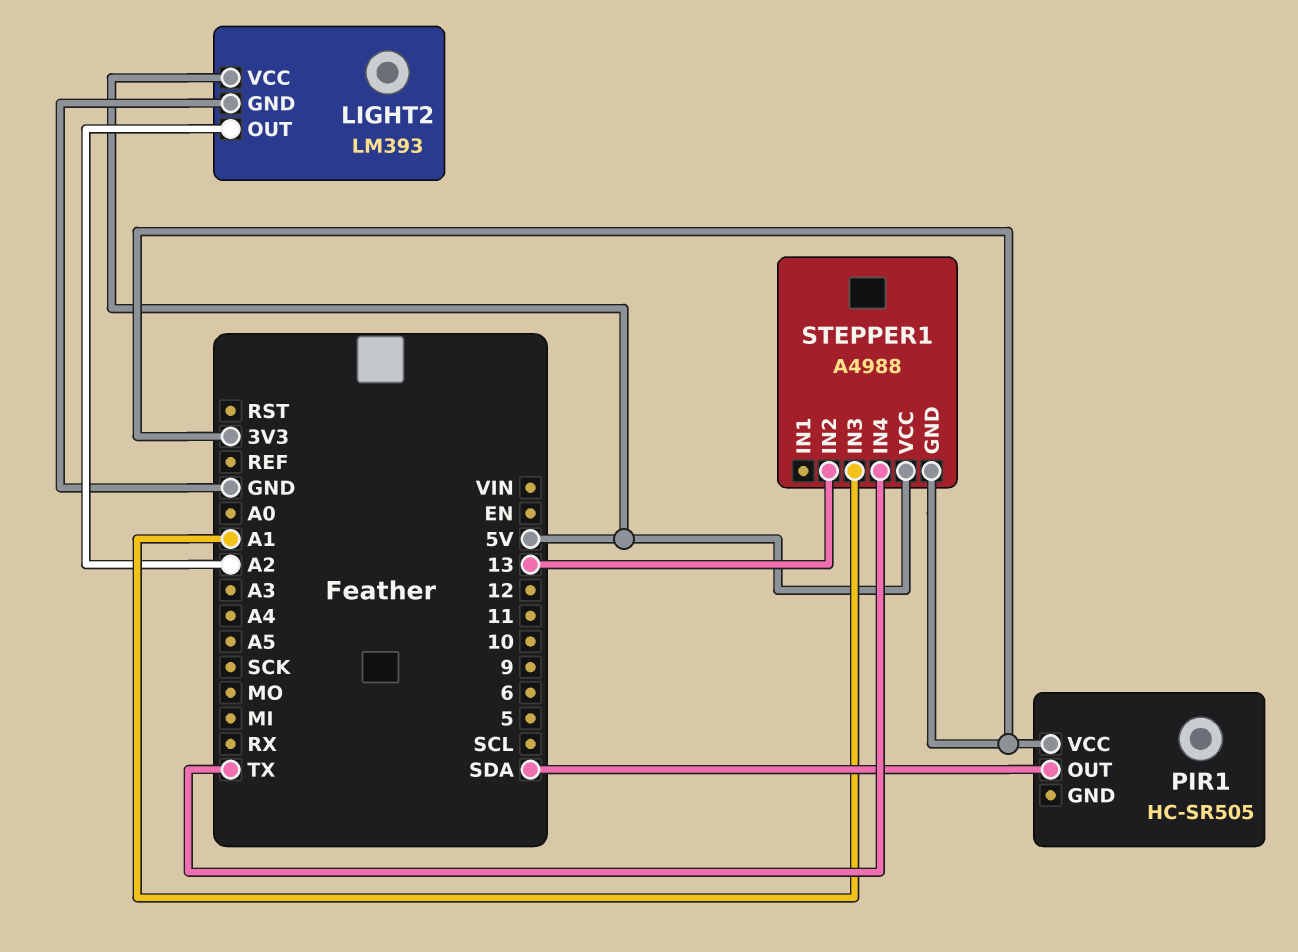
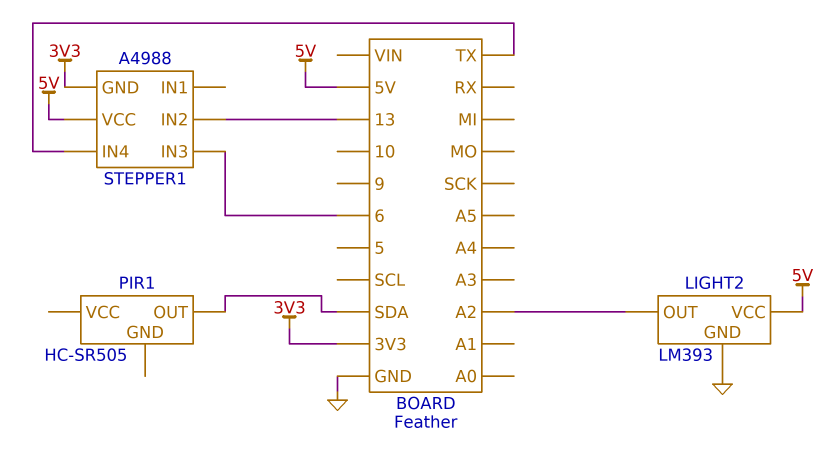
PIR1 pin VCC: 3V3 -> none
STEPPER1 pin IN3: A1 -> 6

